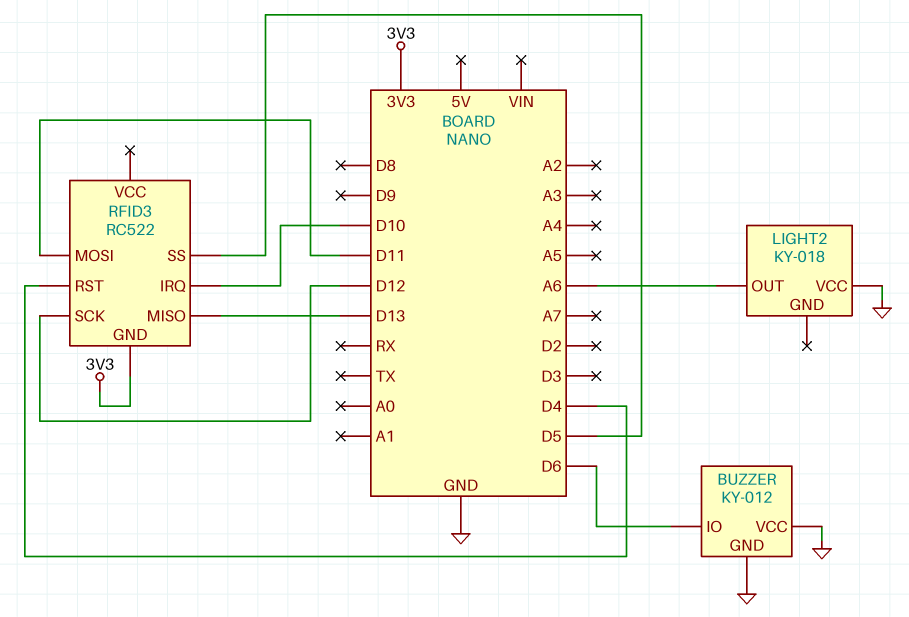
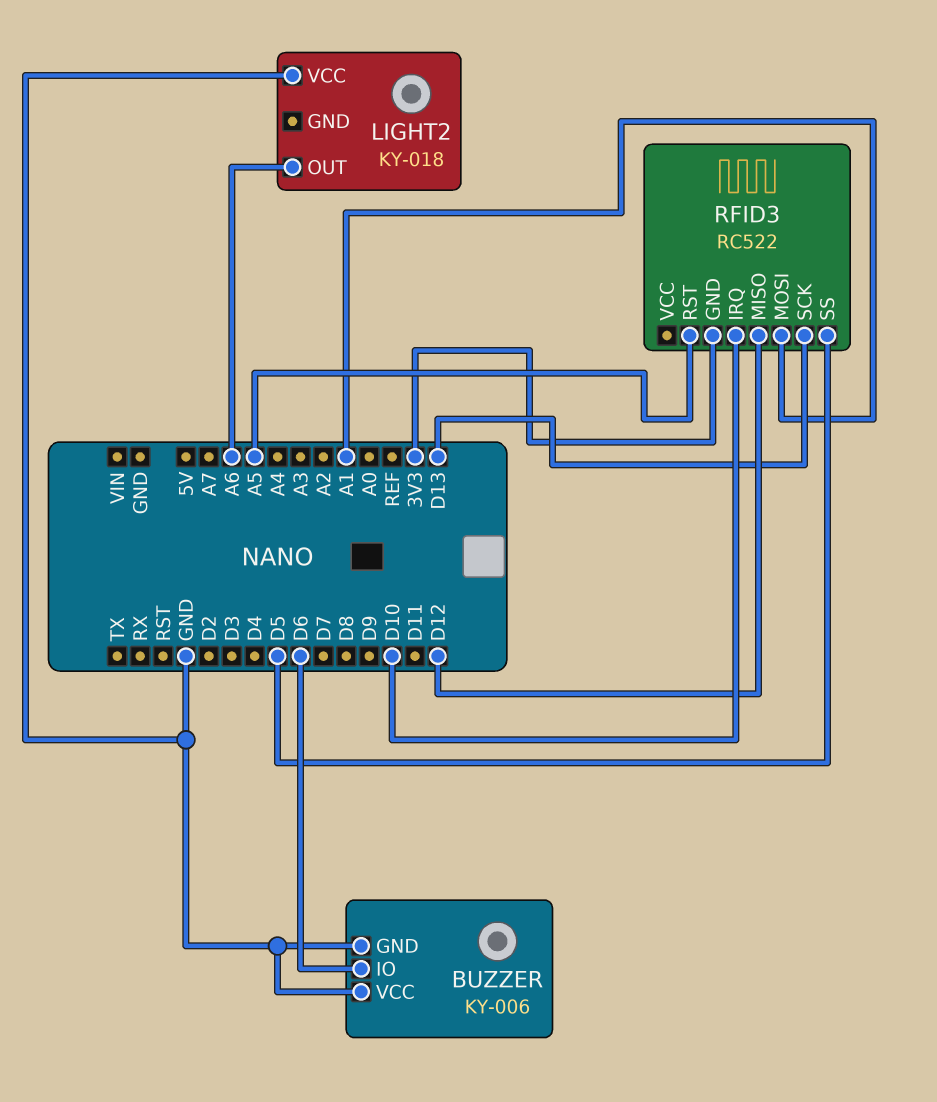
BUZZER: KY-012 -> KY-006
RFID3 pin MISO: D13 -> D12
RFID3 pin MOSI: D11 -> A1
RFID3 pin RST: D4 -> A5
RFID3 pin SCK: D12 -> D13

